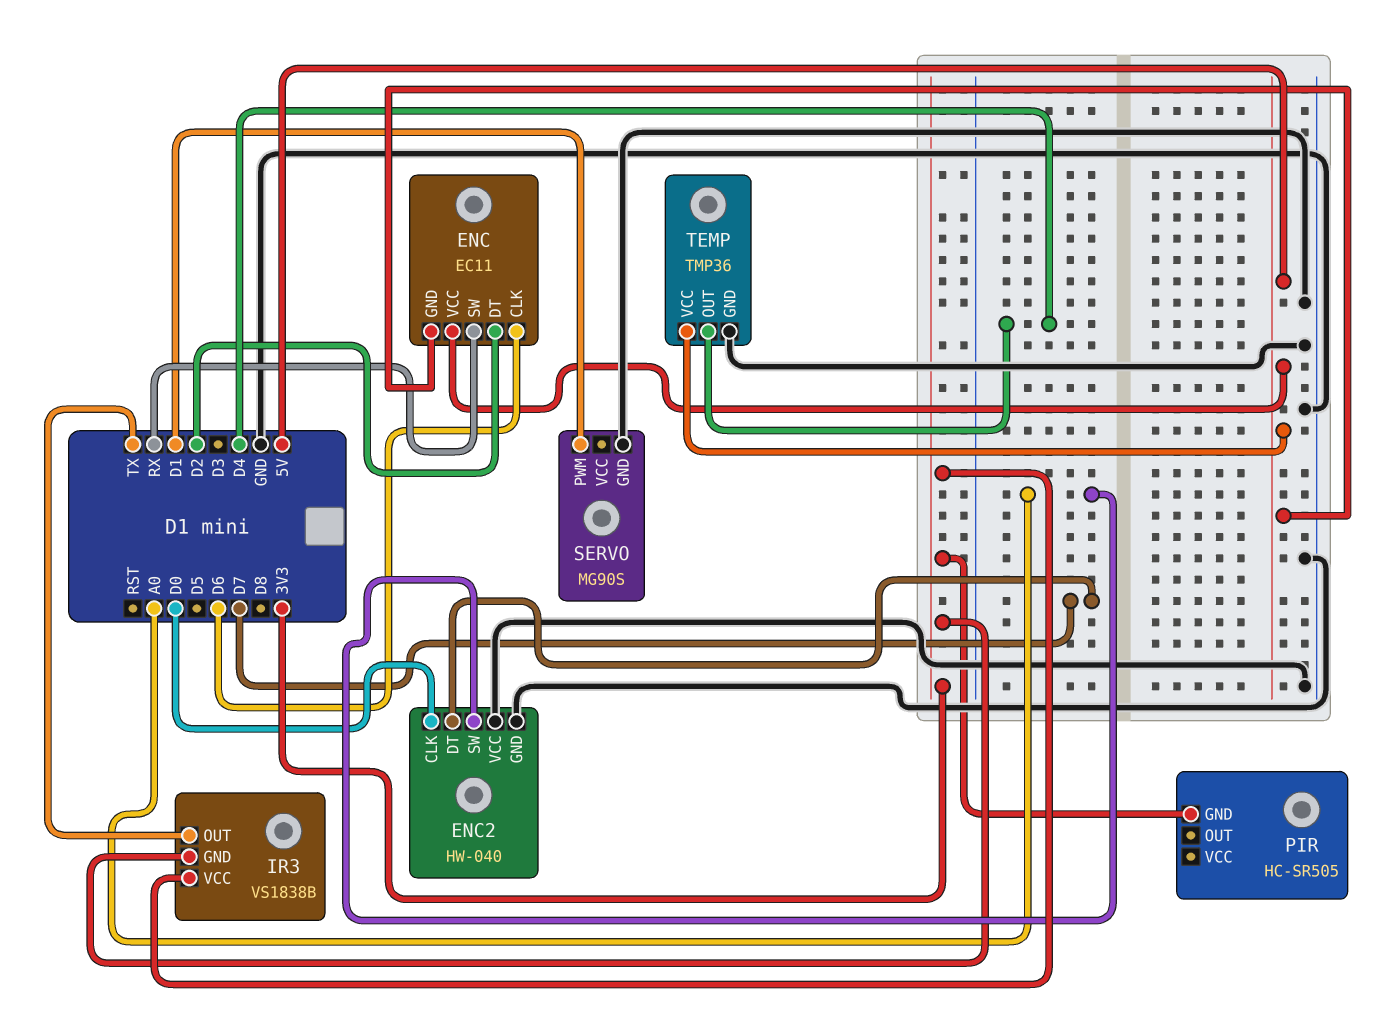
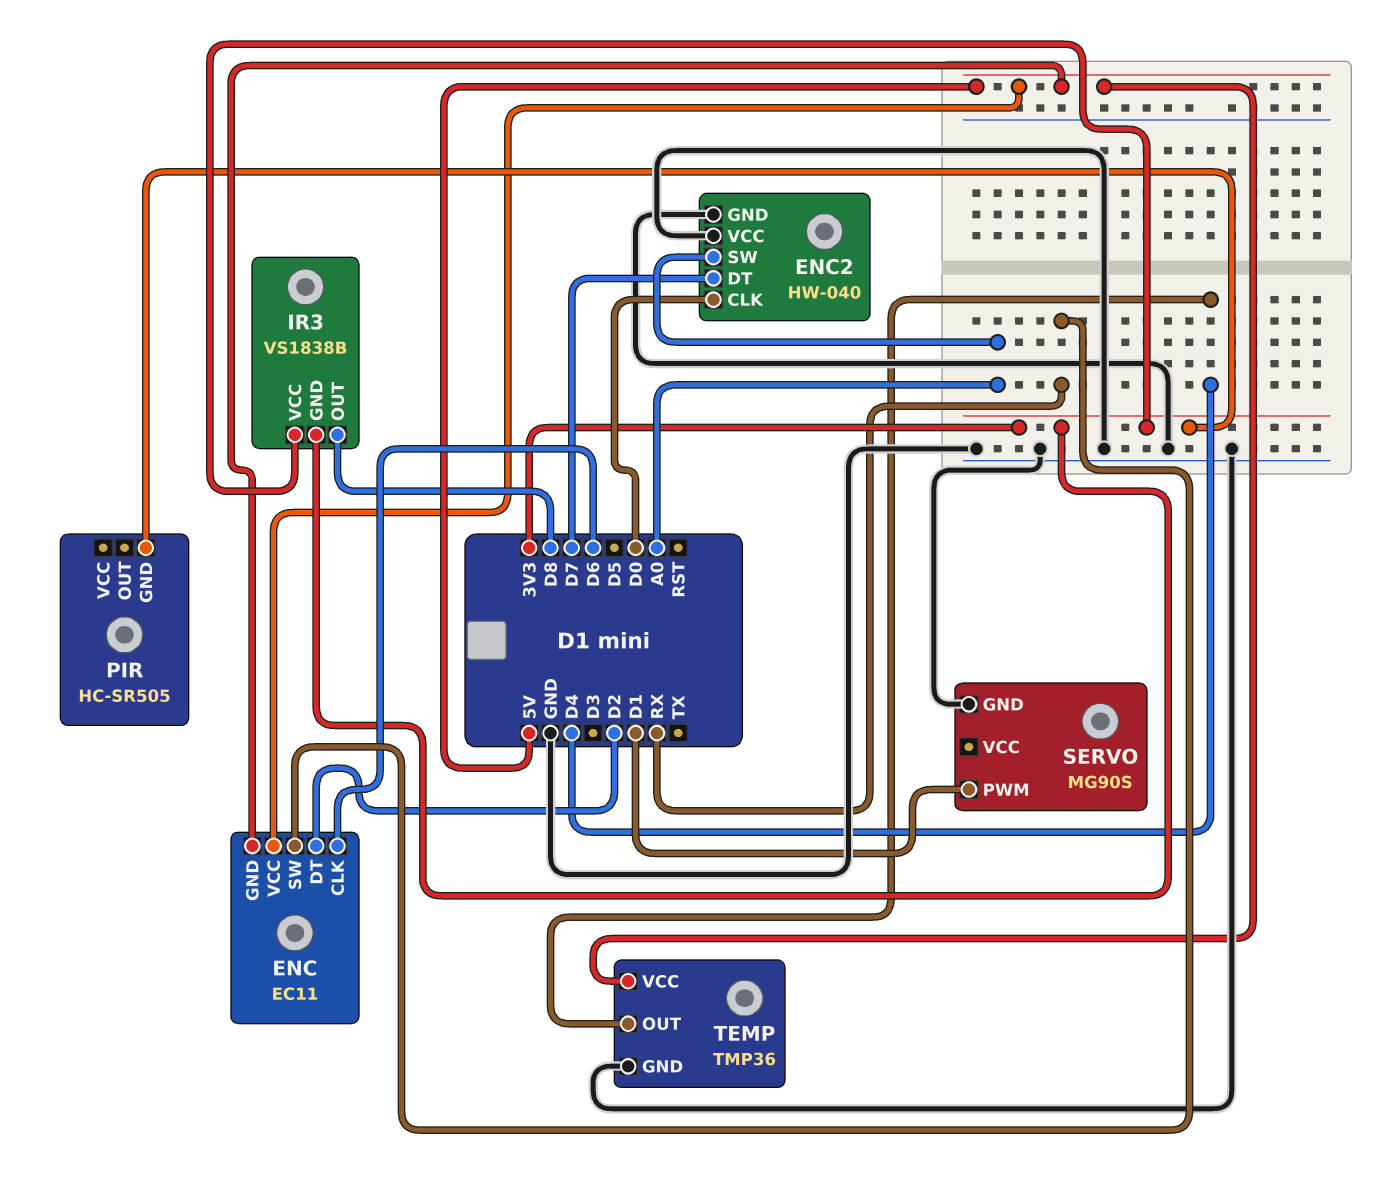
IR3 pin OUT: TX -> D8

